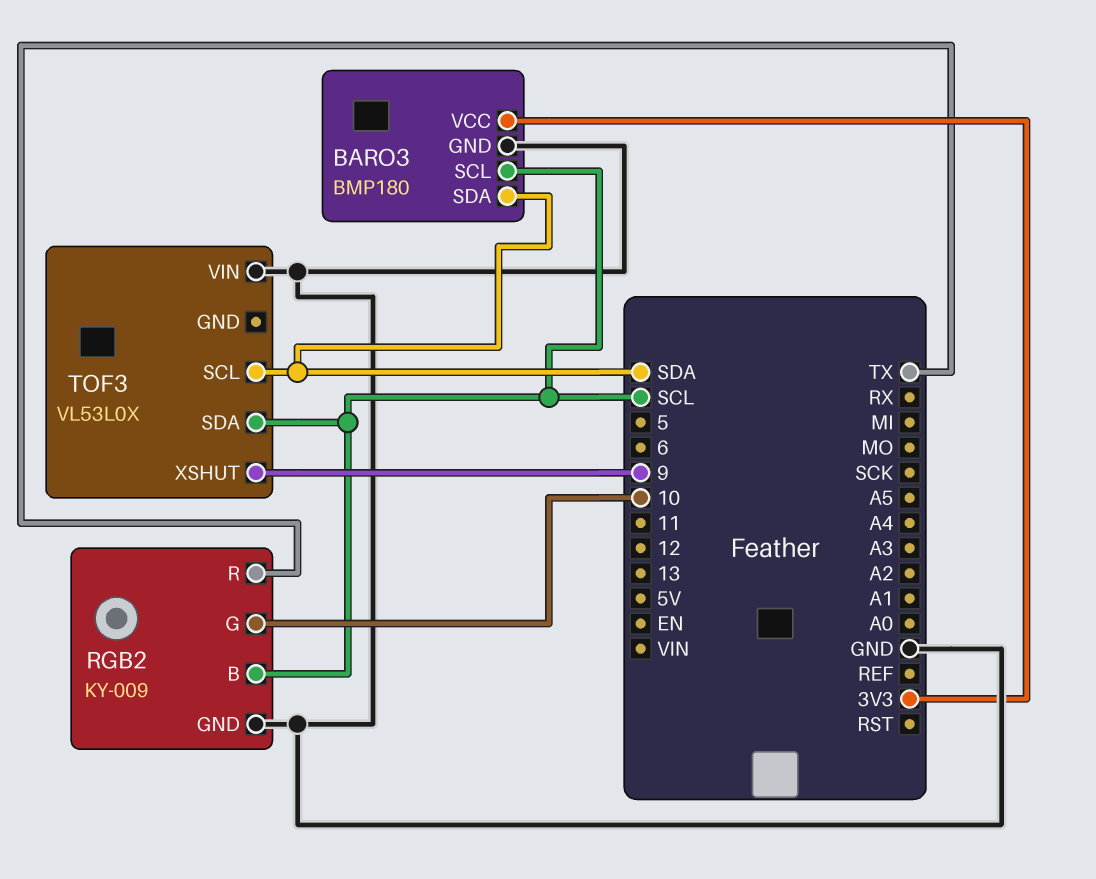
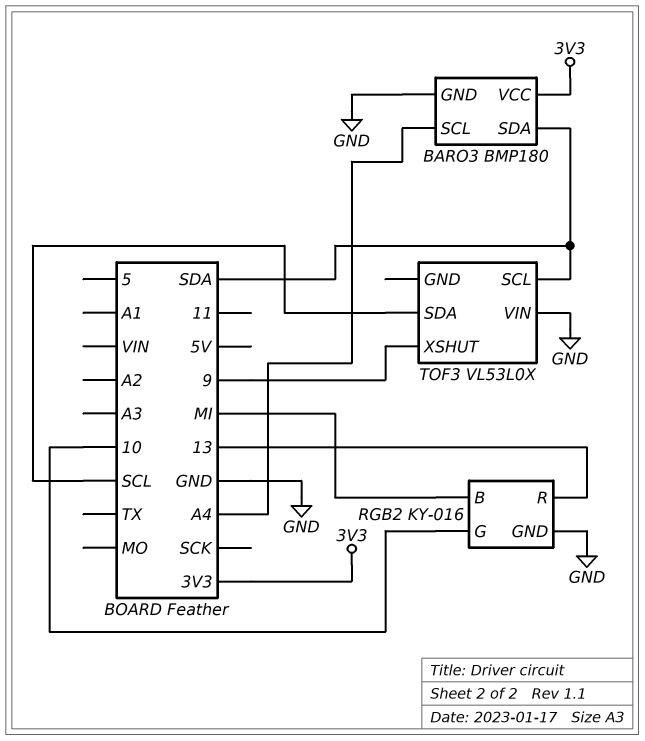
BARO3 pin SCL: SCL -> A4
RGB2: KY-009 -> KY-016
RGB2 pin B: SCL -> MI
RGB2 pin R: TX -> 13

